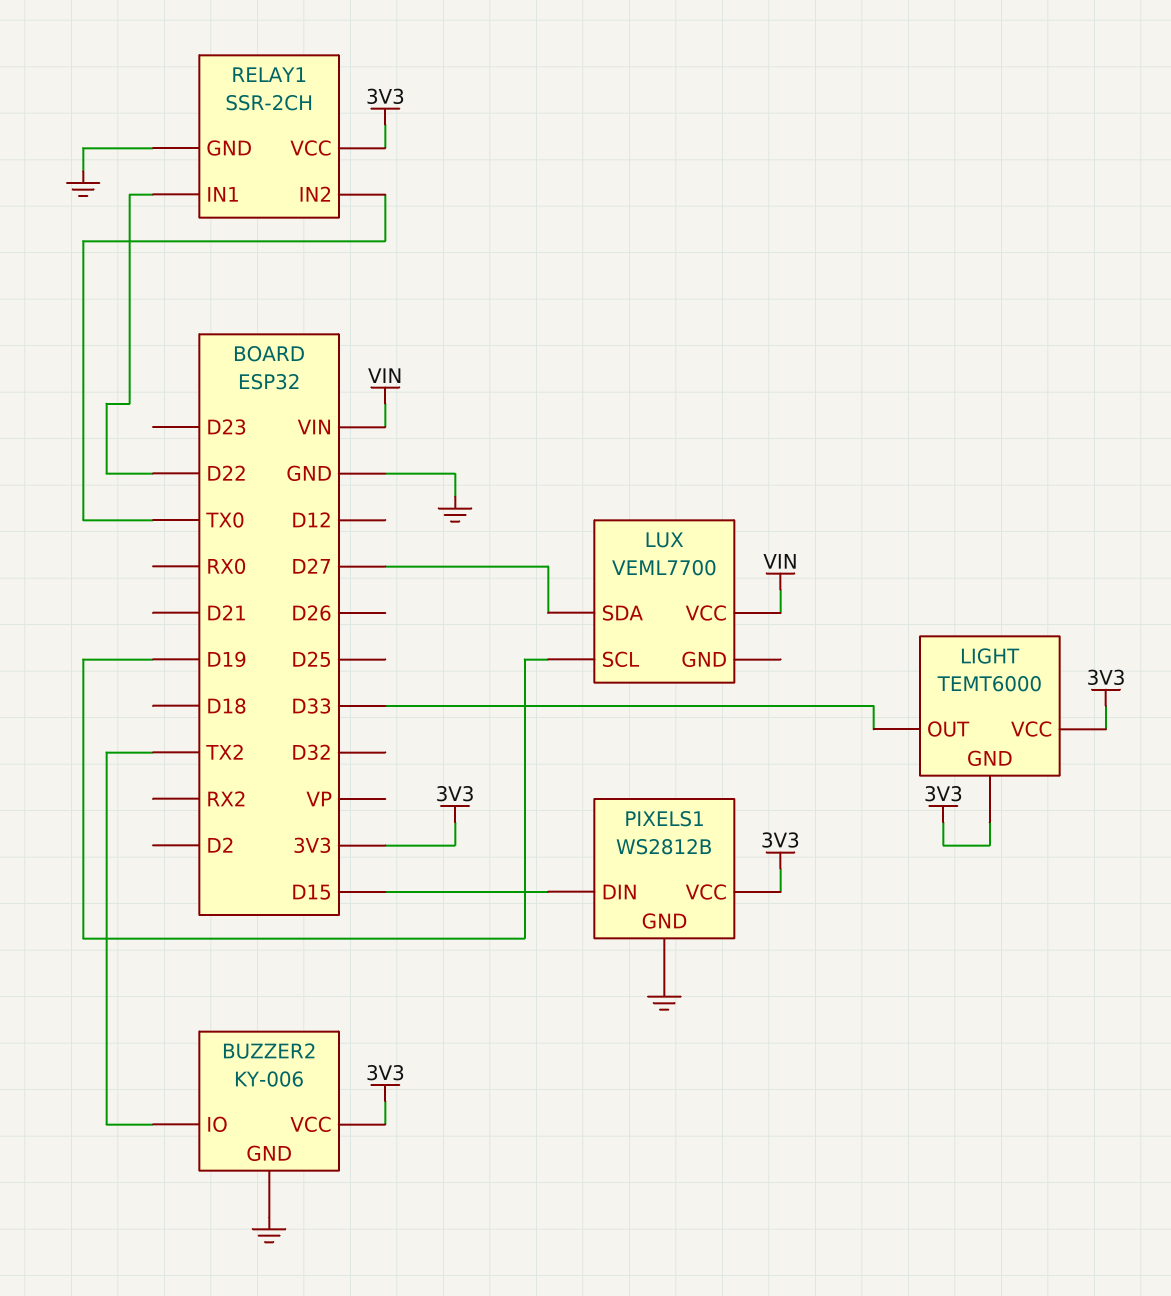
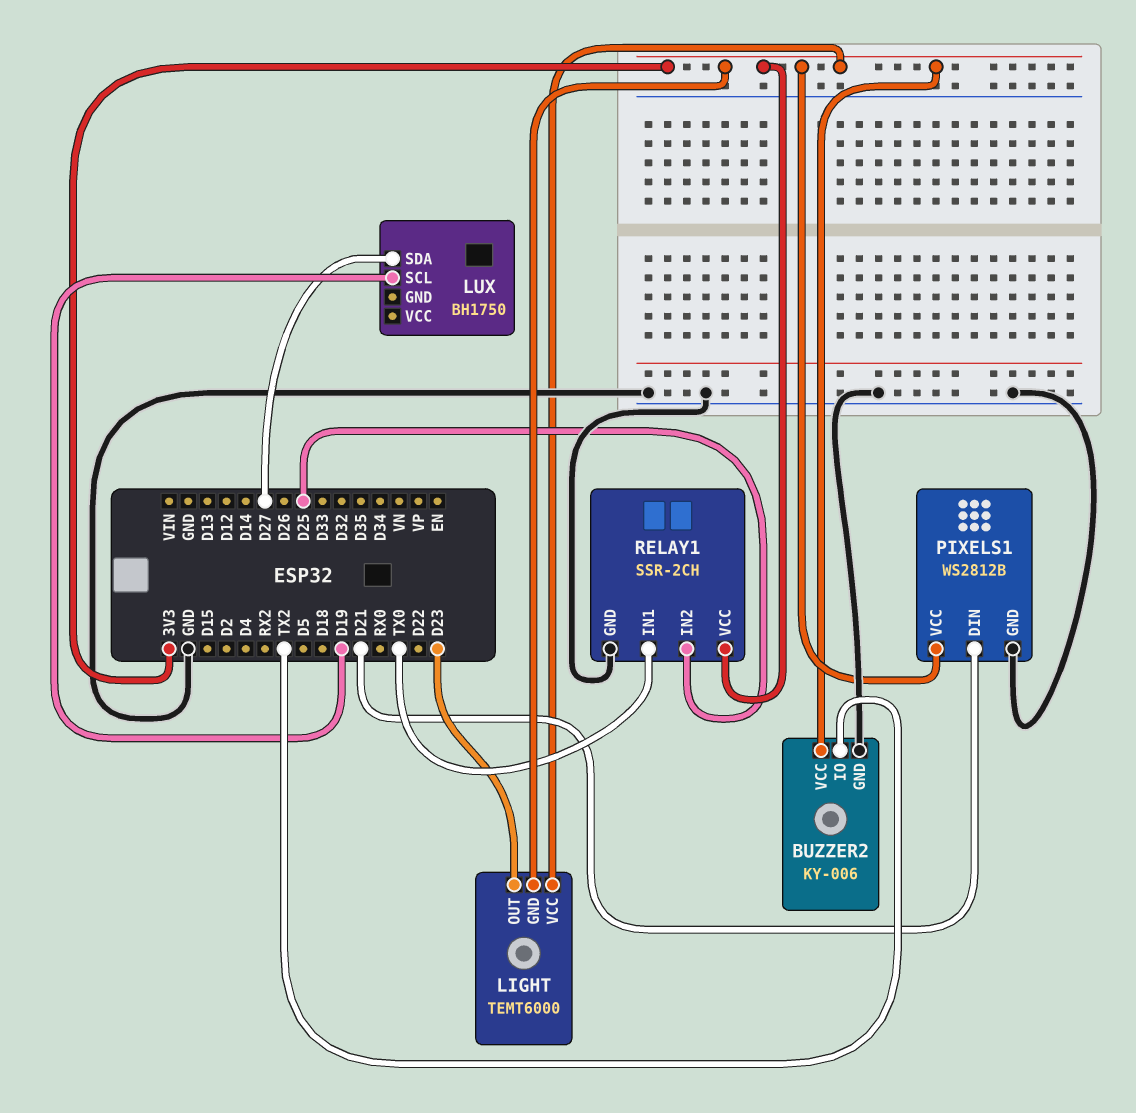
LIGHT pin OUT: D33 -> D23
LUX: VEML7700 -> BH1750
LUX pin VCC: VIN -> none
PIXELS1 pin DIN: D15 -> D21
RELAY1 pin IN1: D22 -> TX0
RELAY1 pin IN2: TX0 -> D25

